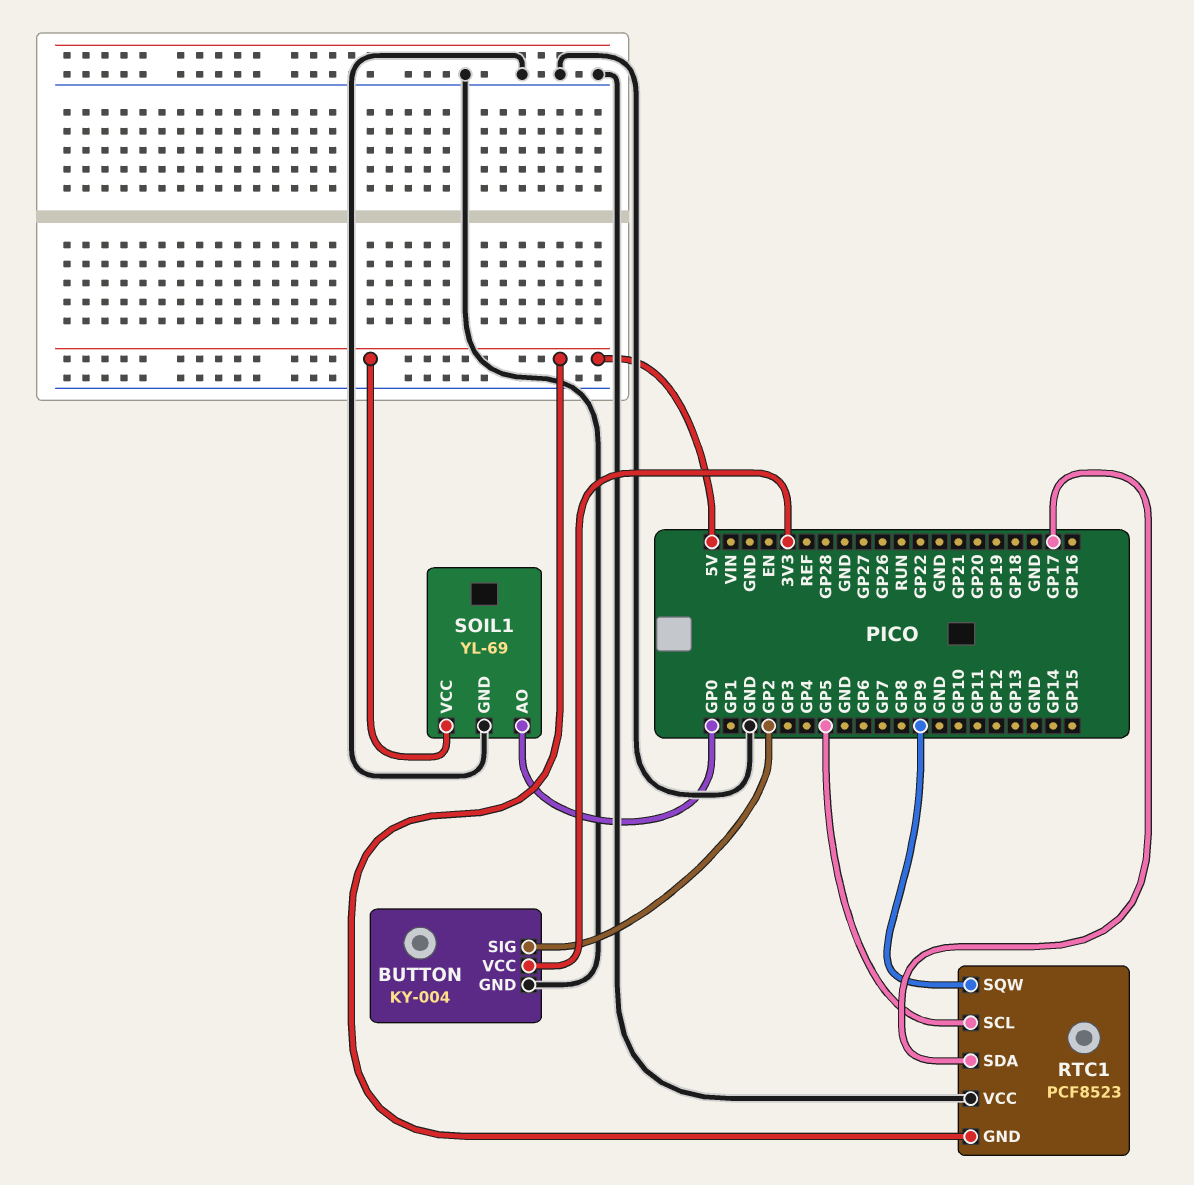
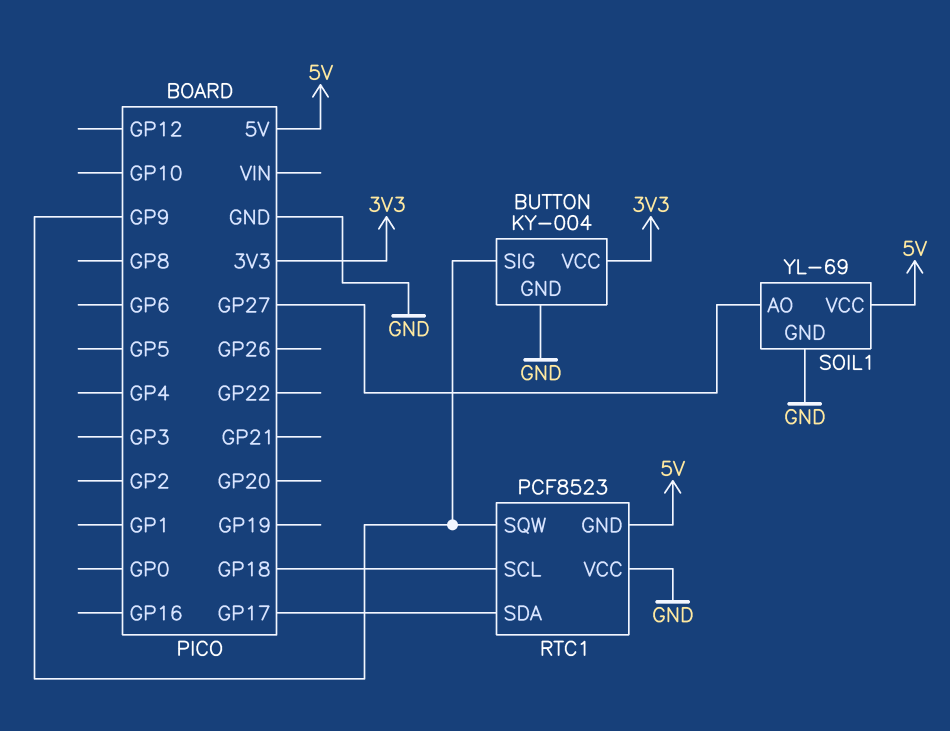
BUTTON pin SIG: GP2 -> GP9
RTC1 pin SCL: GP5 -> GP18
SOIL1 pin AO: GP0 -> GP27

